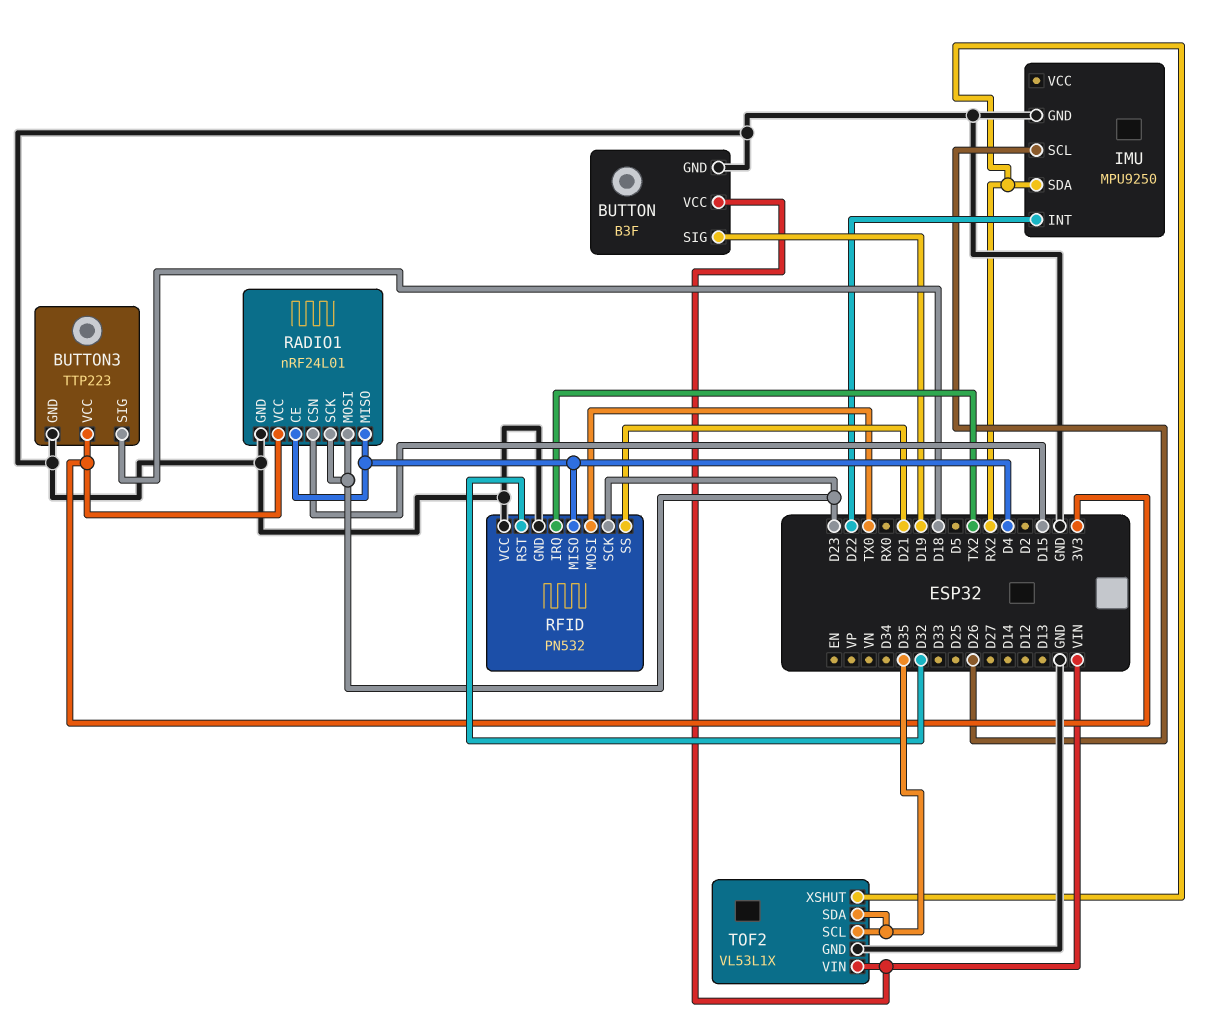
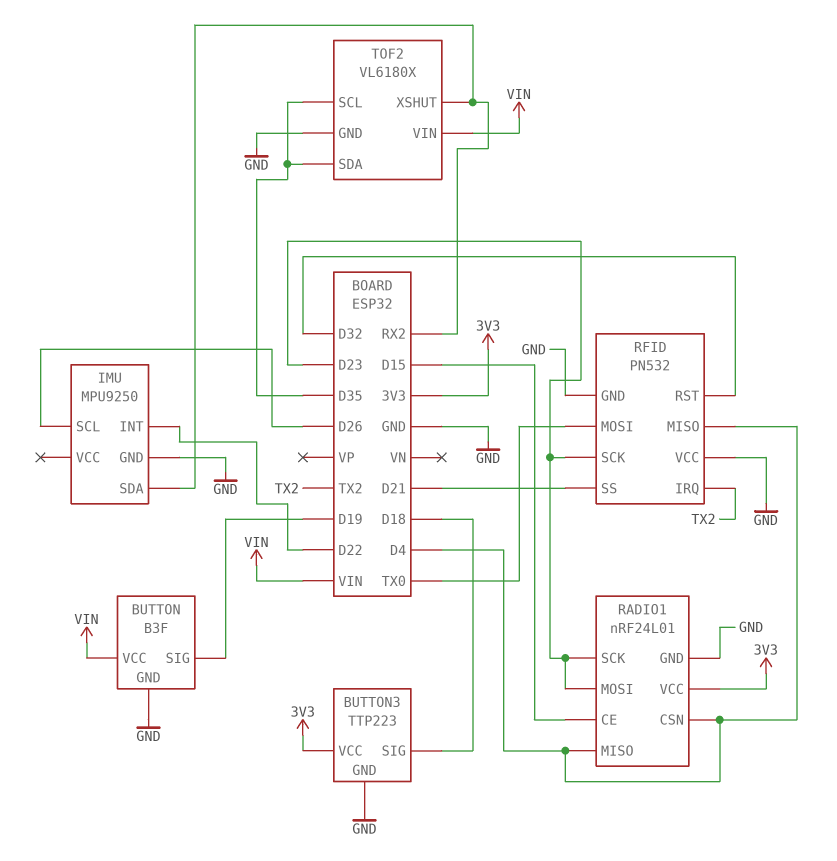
RADIO1 pin CE: D4 -> D15
RADIO1 pin CSN: D15 -> D4
TOF2: VL53L1X -> VL6180X

